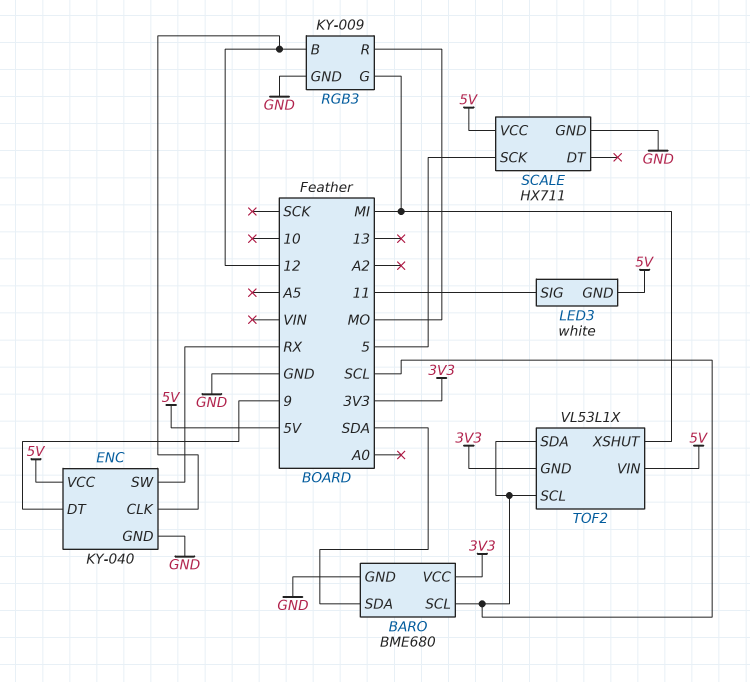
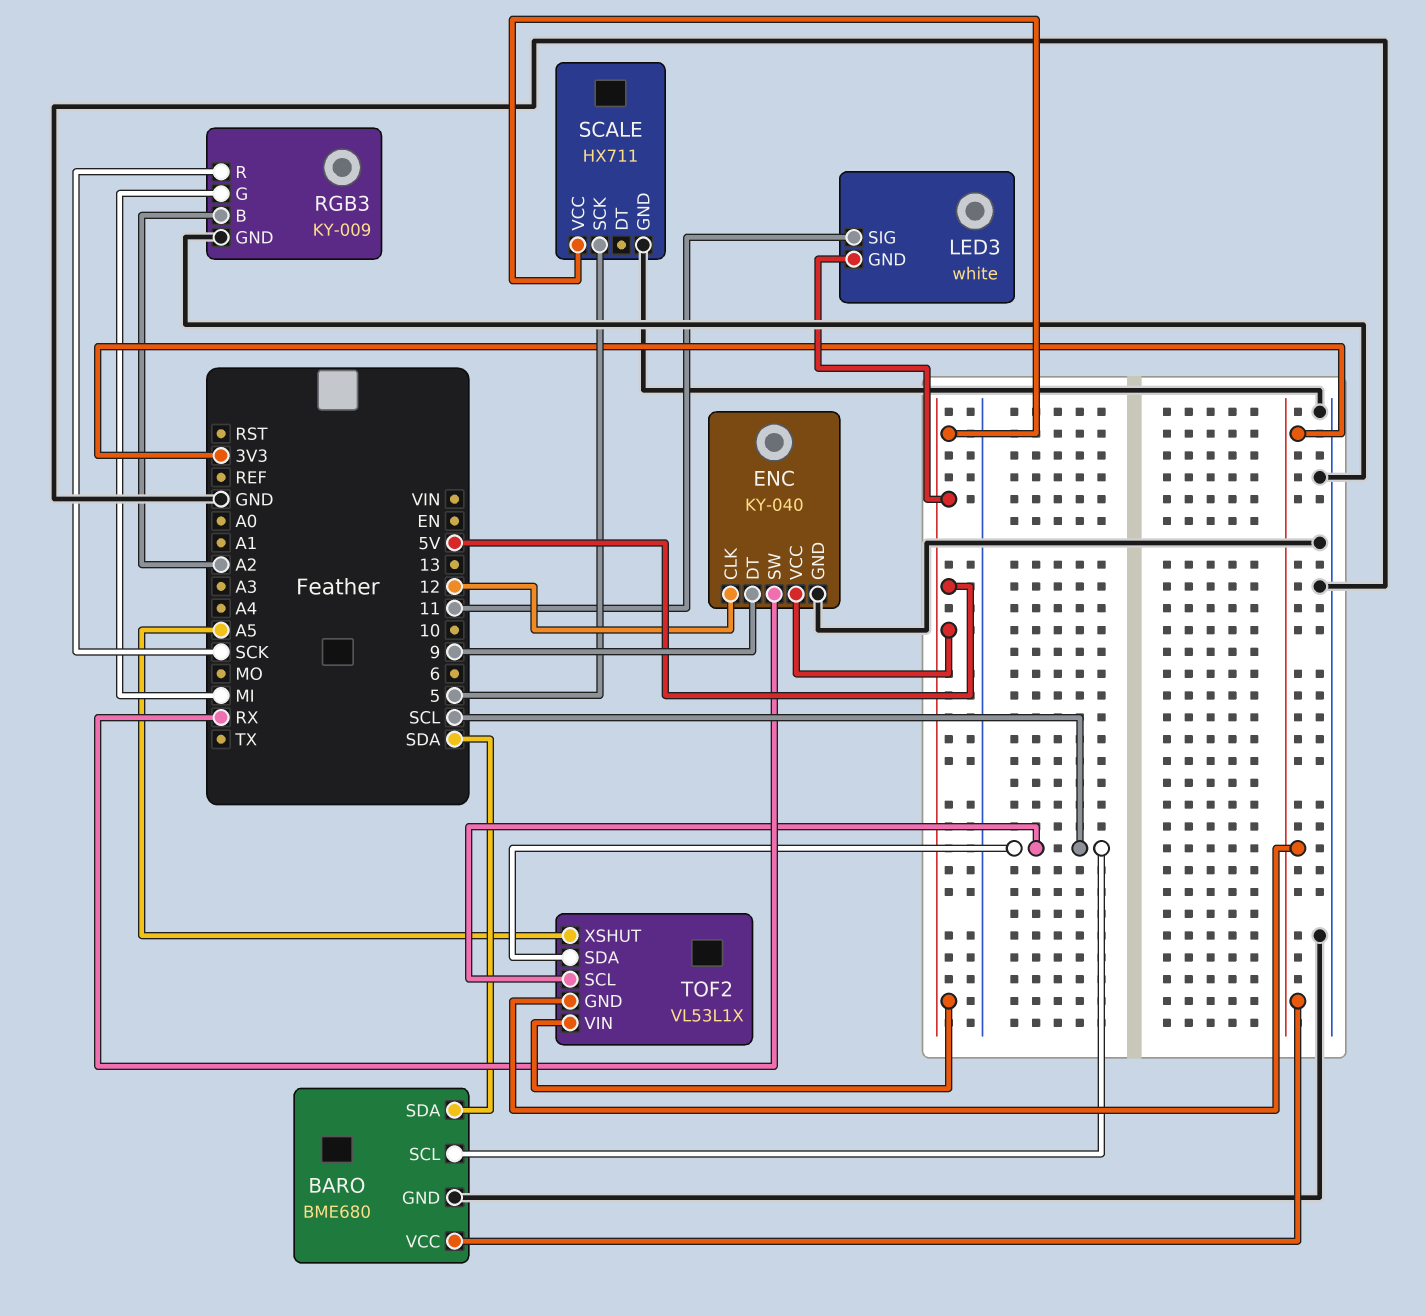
RGB3 pin B: 12 -> A2
RGB3 pin R: MO -> SCK
TOF2 pin XSHUT: MI -> A5

